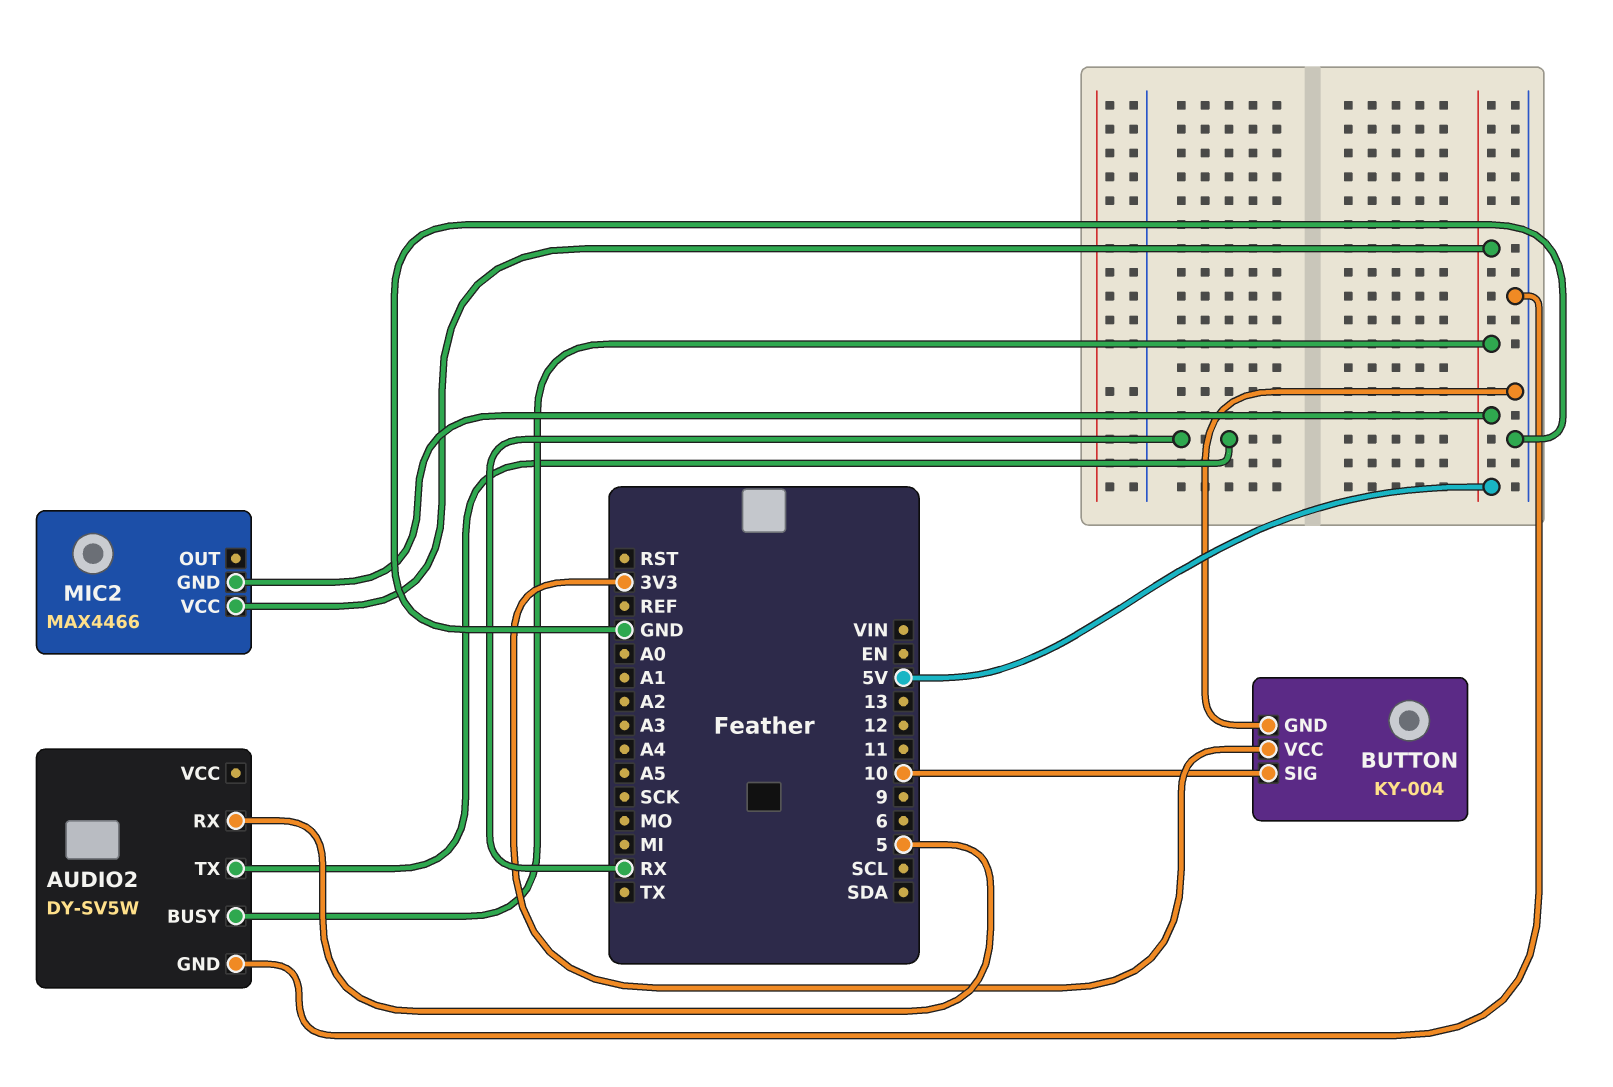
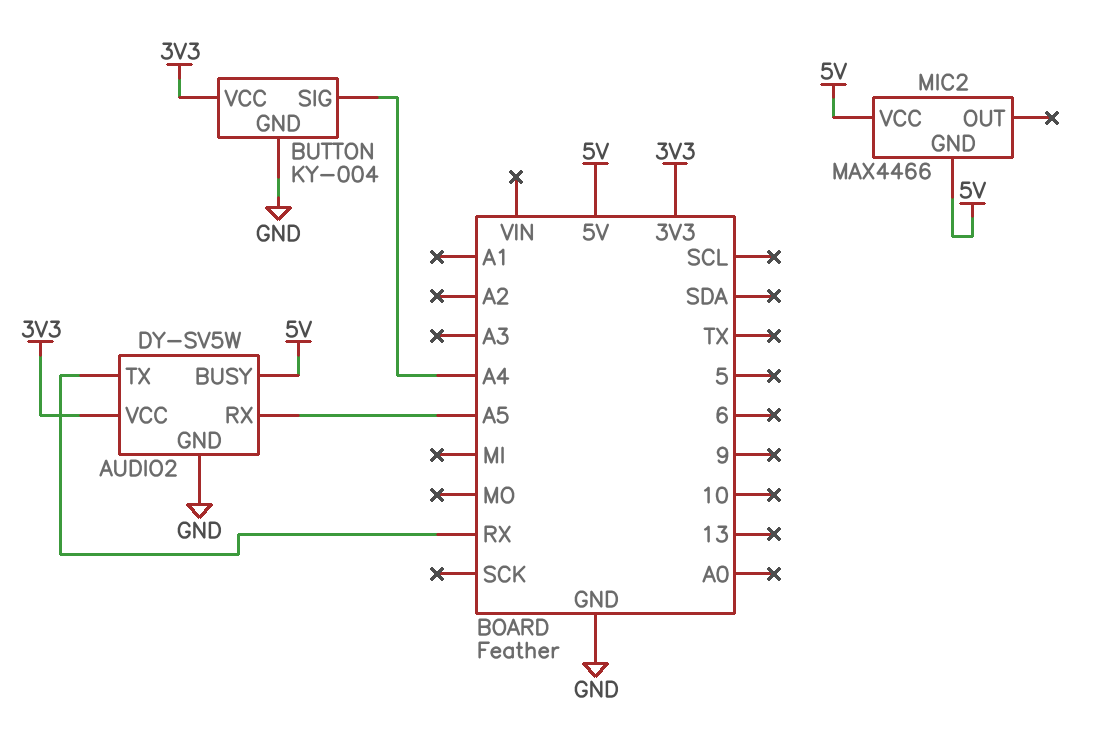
AUDIO2 pin RX: 5 -> A5
AUDIO2 pin VCC: none -> 3V3
BUTTON pin SIG: 10 -> A4

